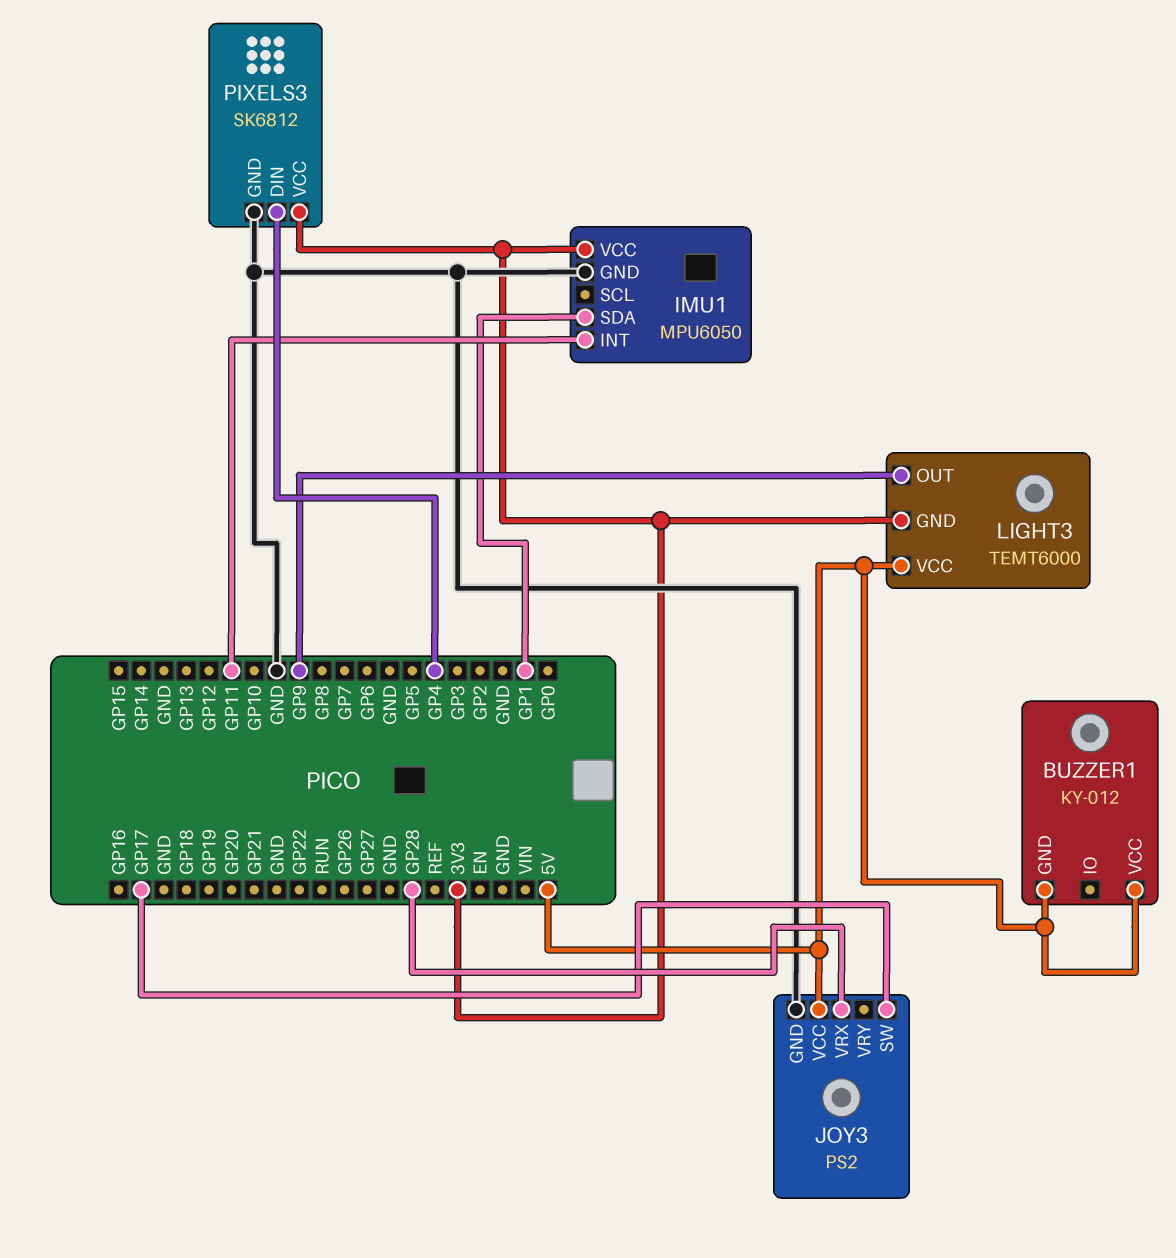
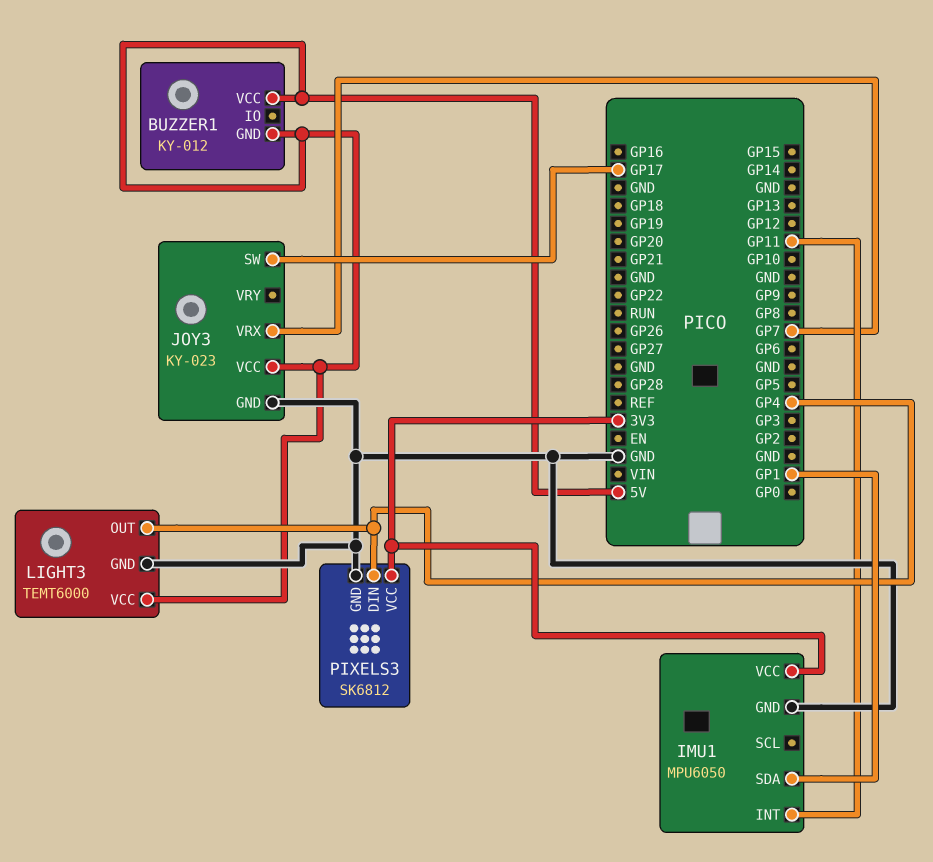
JOY3: PS2 -> KY-023
JOY3 pin VRX: GP28 -> GP7
LIGHT3 pin GND: 3V3 -> GND
LIGHT3 pin OUT: GP9 -> GP4

